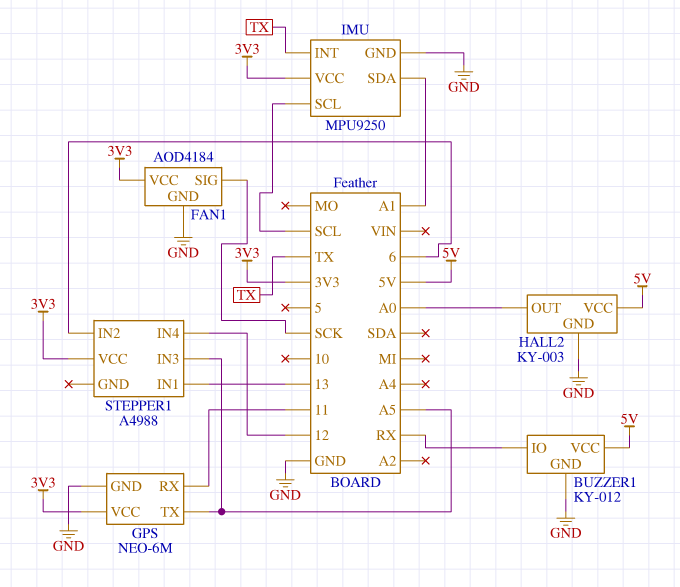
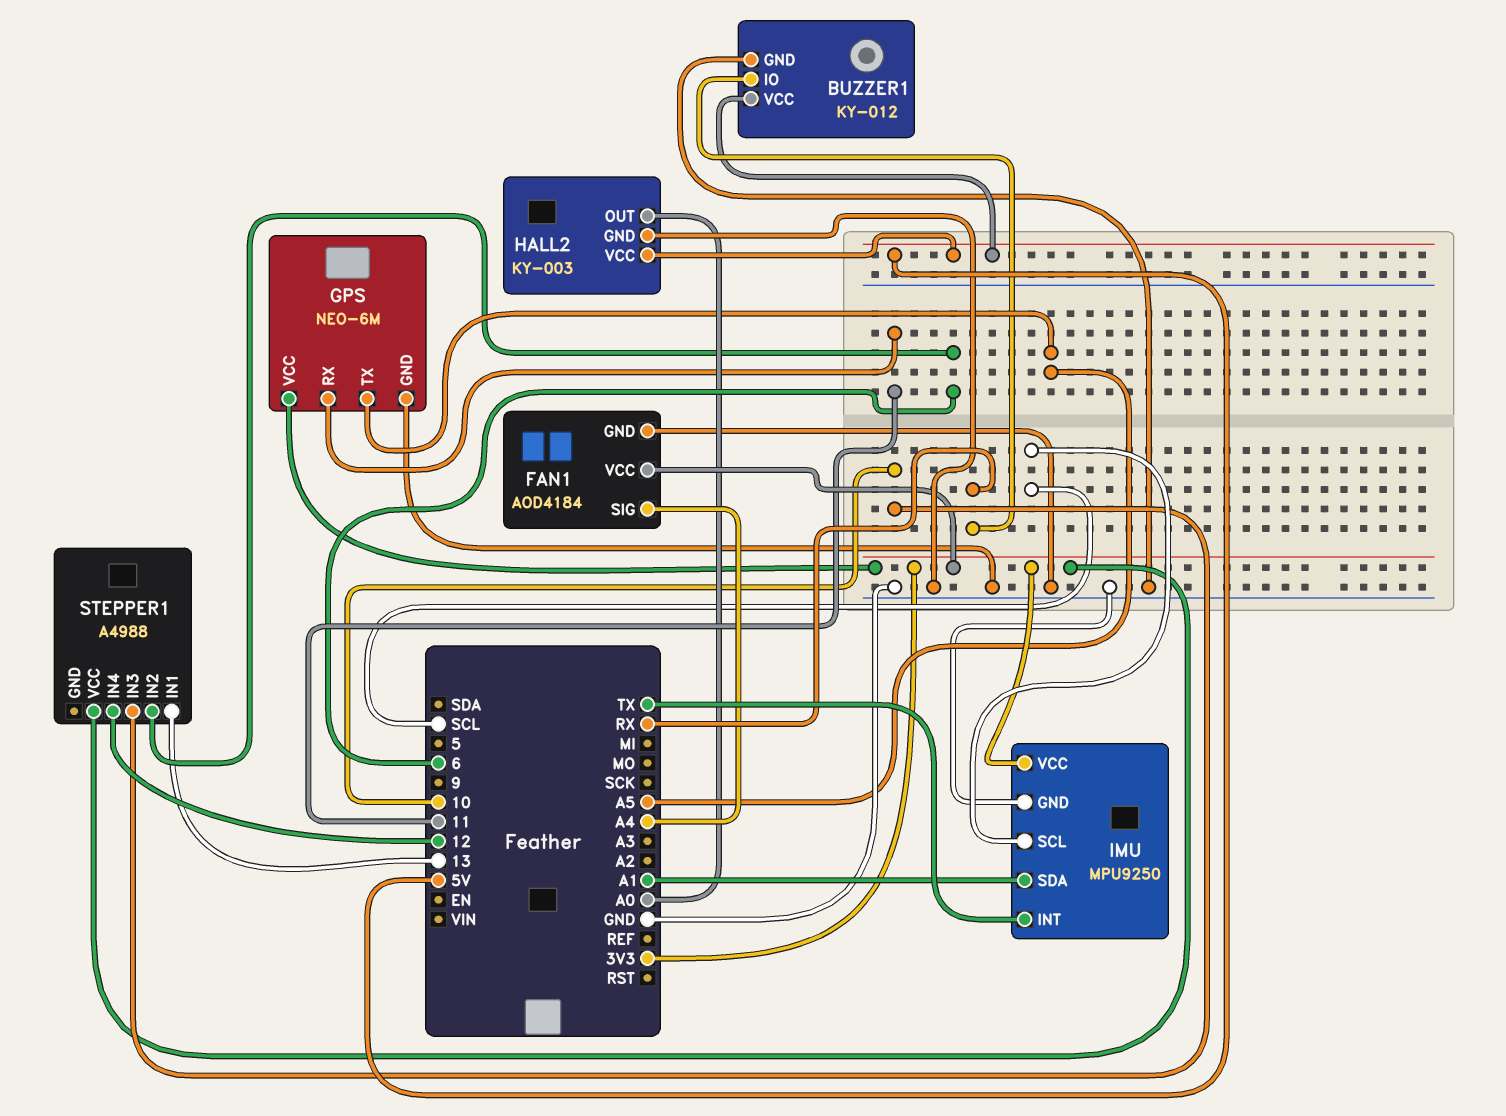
FAN1 pin SIG: SCK -> A4
STEPPER1 pin IN3: A5 -> 10

